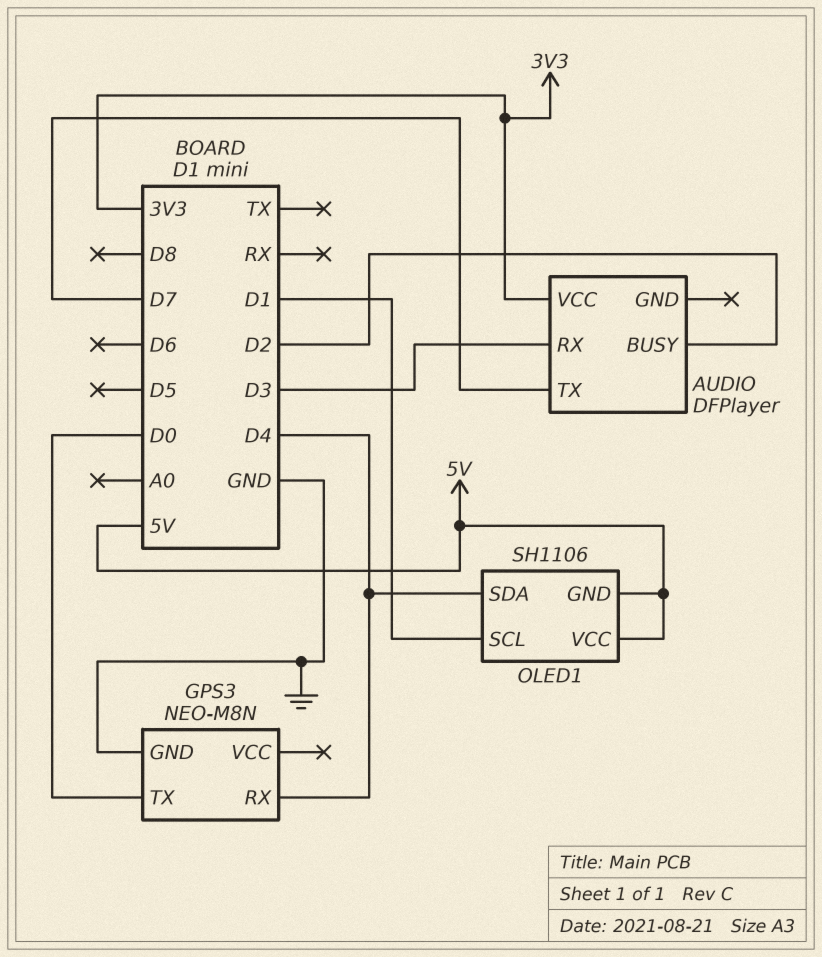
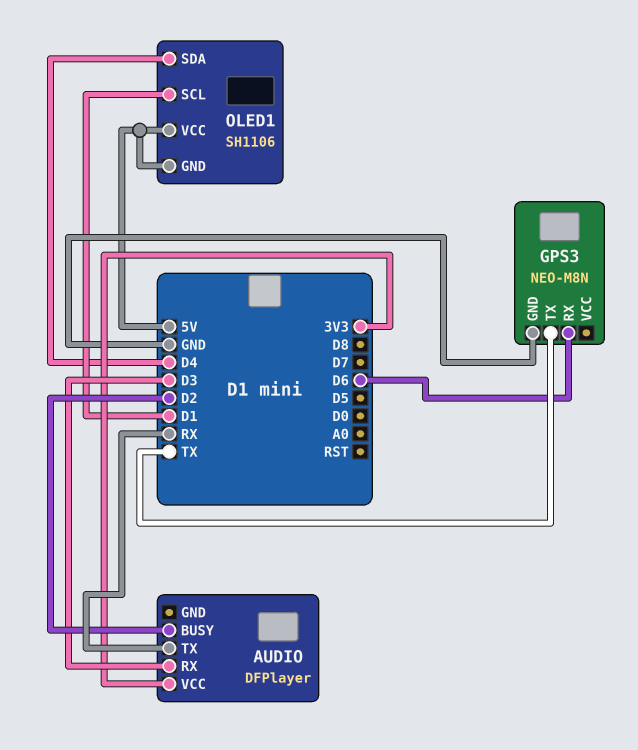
AUDIO pin TX: D7 -> RX
GPS3 pin RX: D4 -> D6
GPS3 pin TX: D0 -> TX

